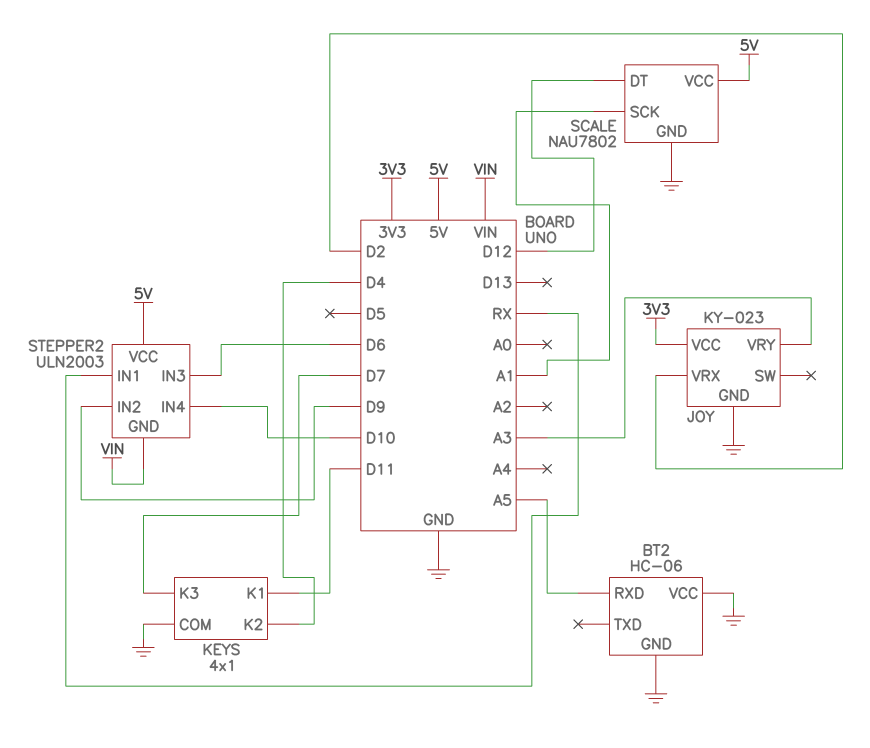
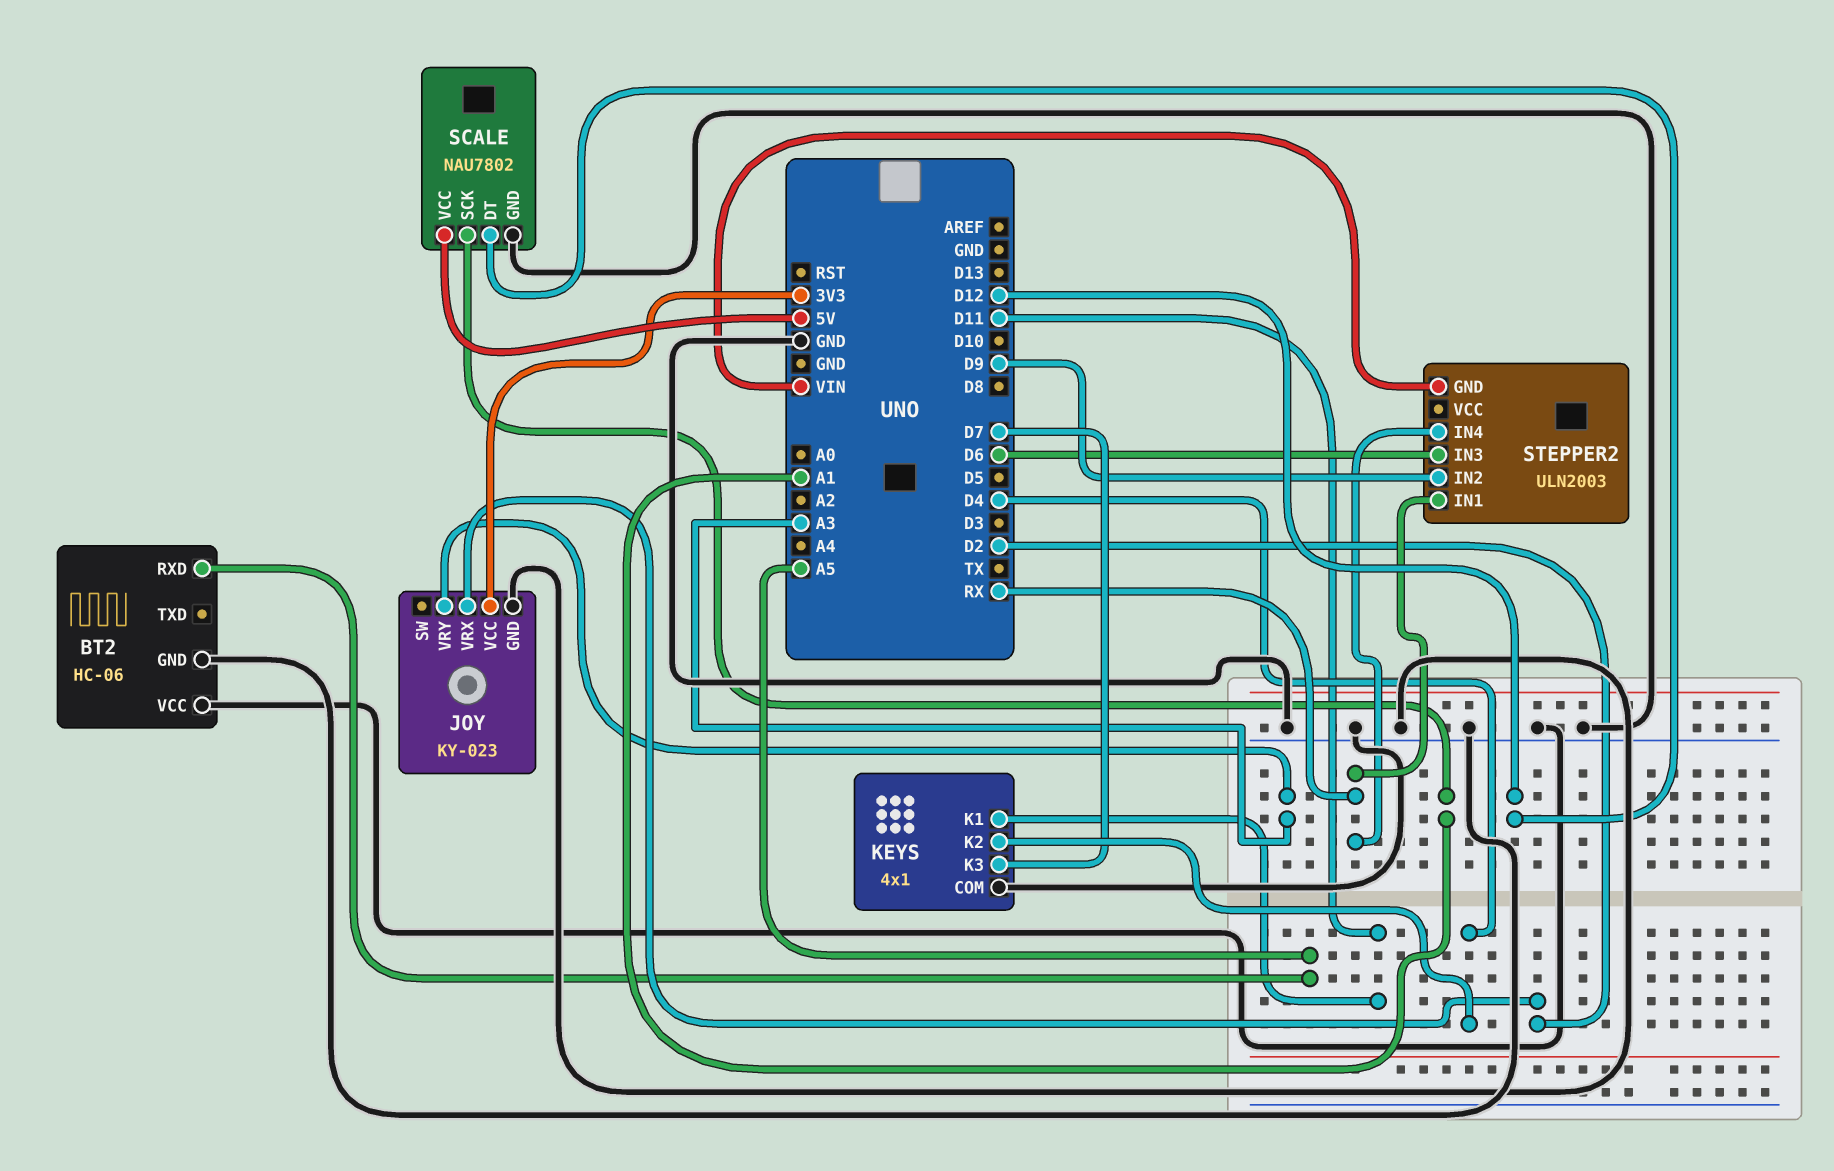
STEPPER2 pin IN4: D10 -> RX
STEPPER2 pin VCC: 5V -> none

